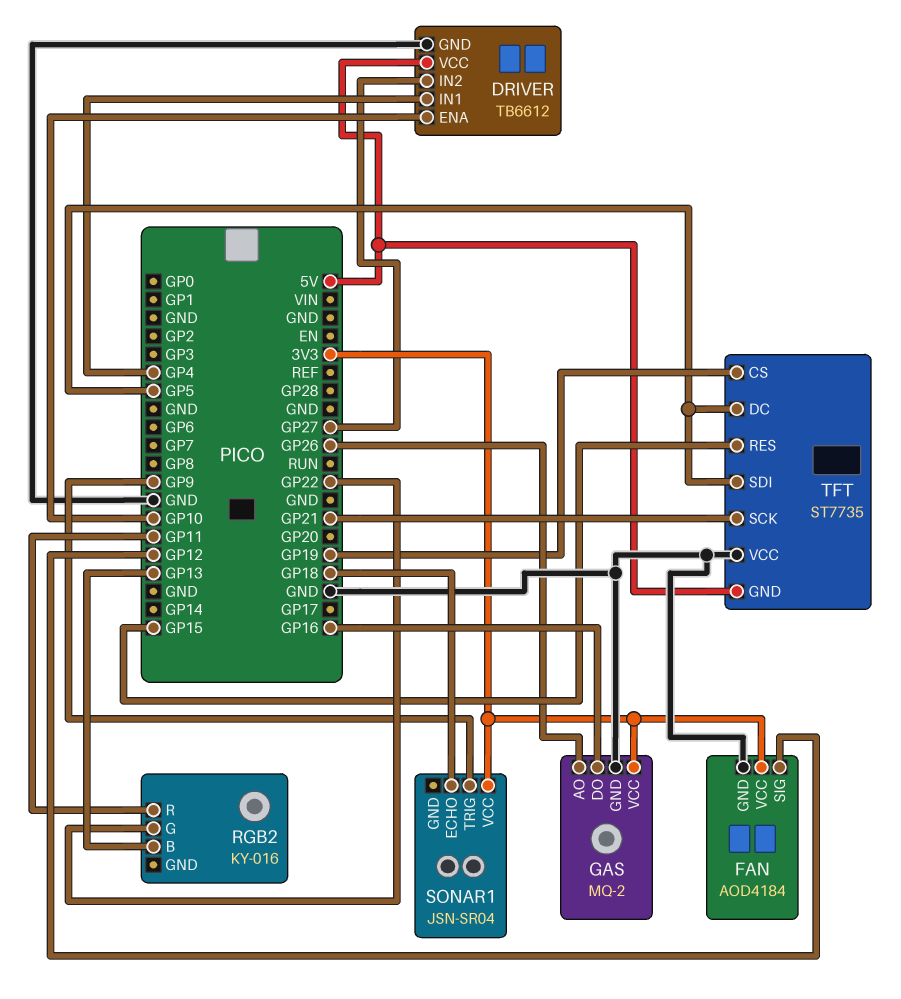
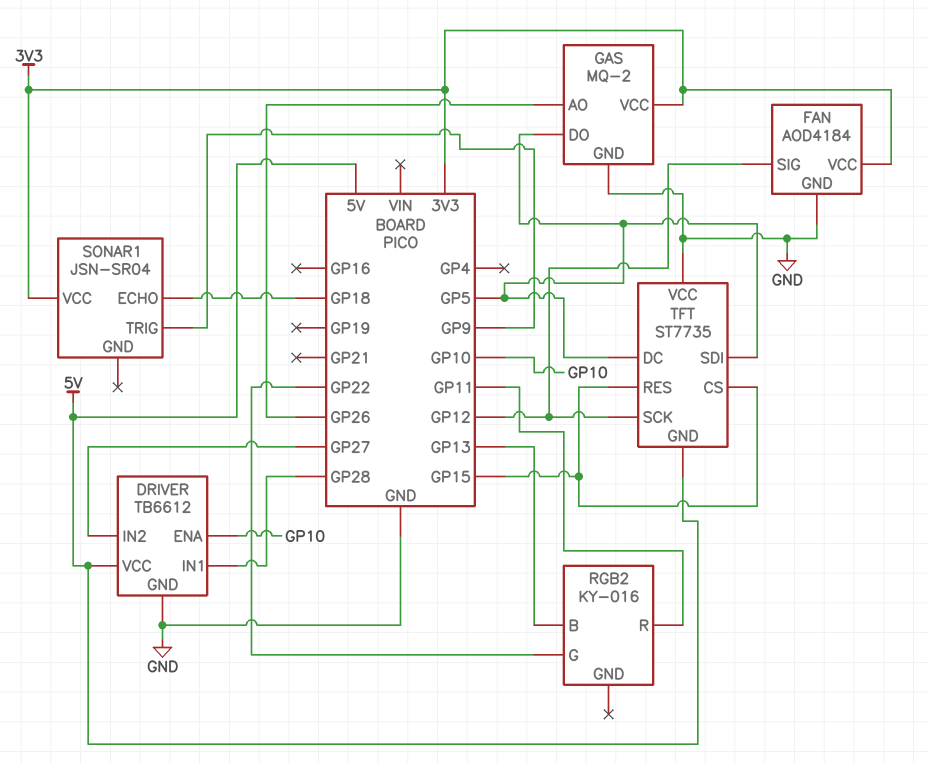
DRIVER pin IN1: GP4 -> GP28
GAS pin DO: GP16 -> GP5
TFT pin CS: GP19 -> GP15
TFT pin SCK: GP21 -> GP12

